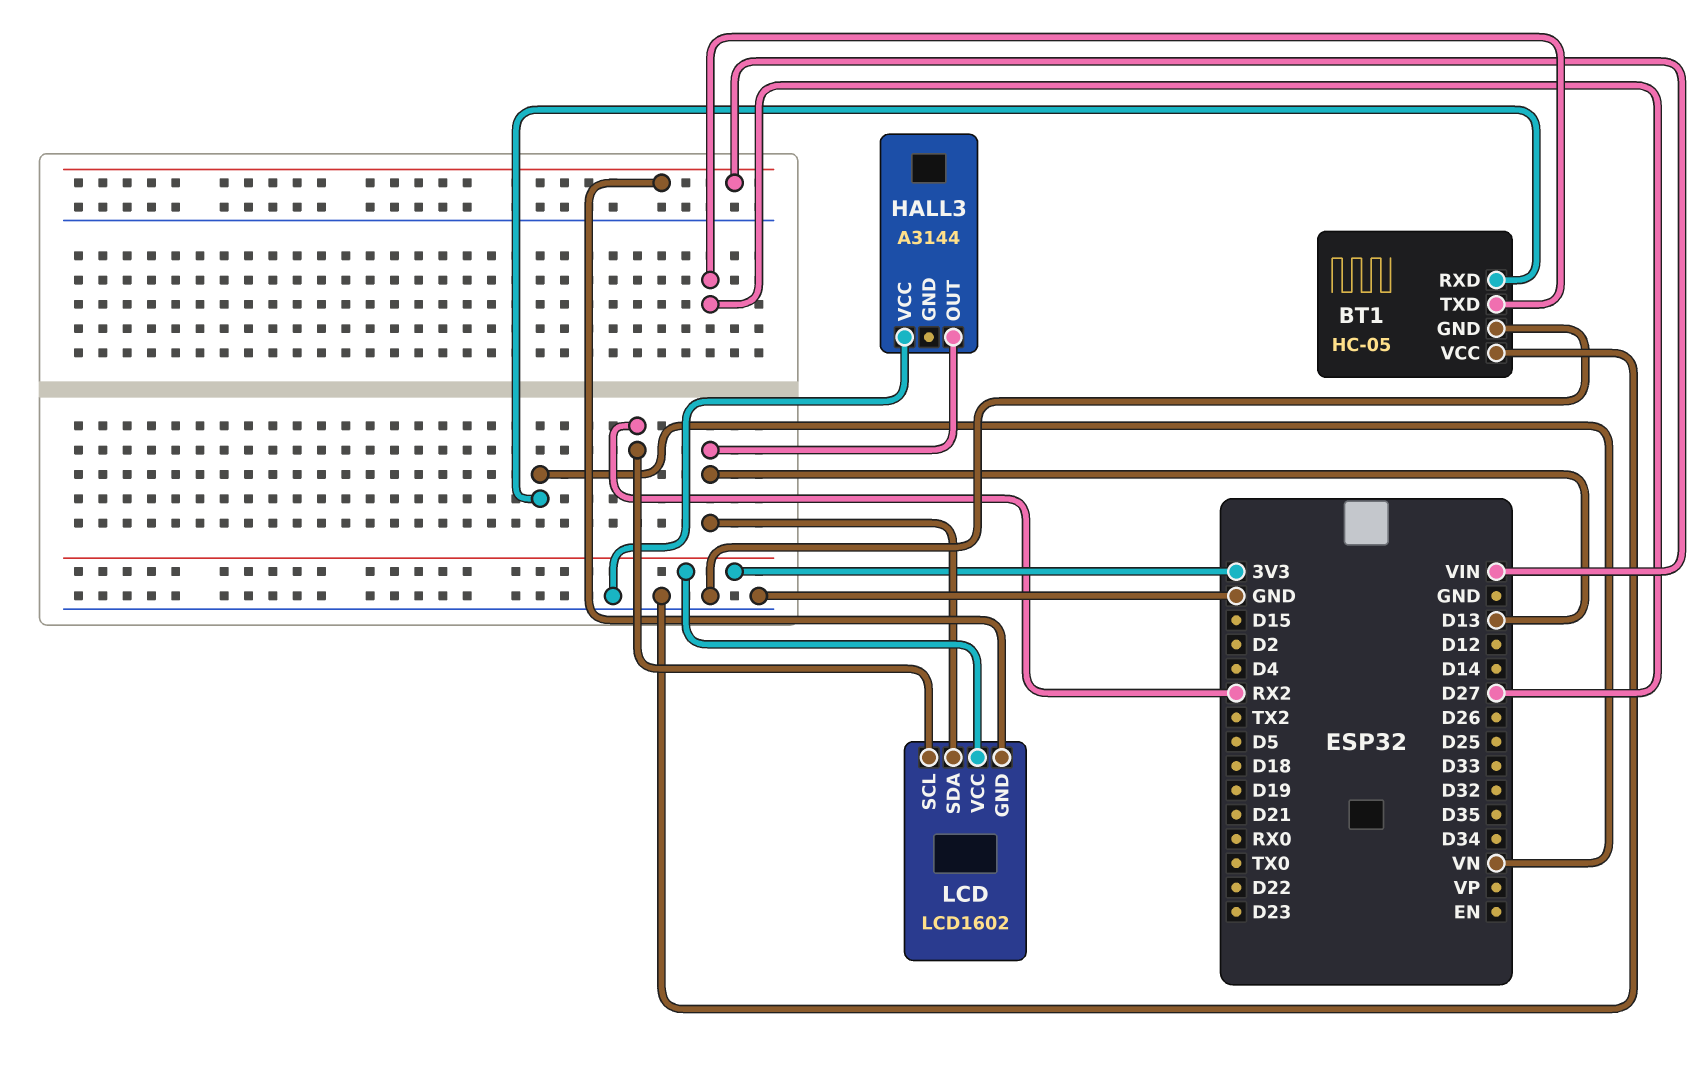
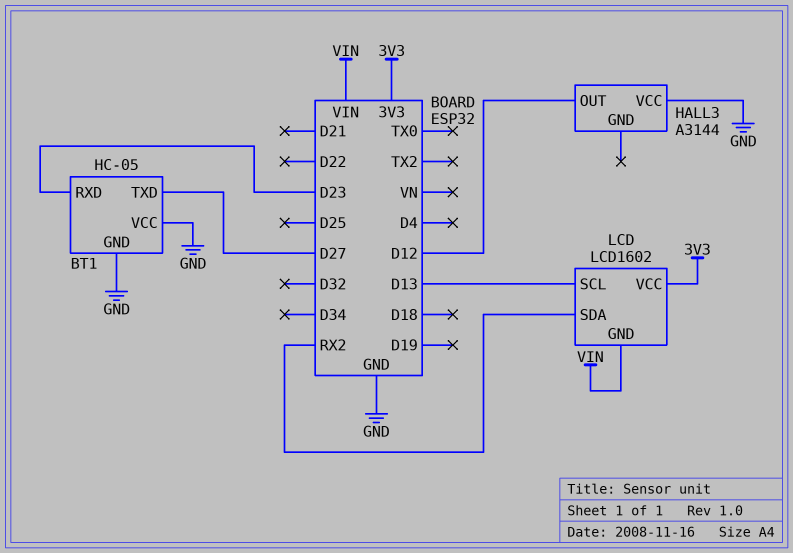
BT1 pin RXD: VN -> D23
HALL3 pin OUT: D13 -> D12
LCD pin SCL: RX2 -> D13
LCD pin SDA: D13 -> RX2

